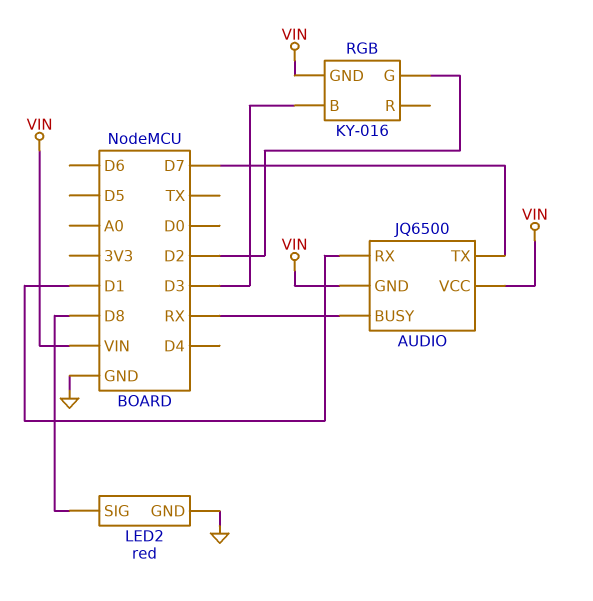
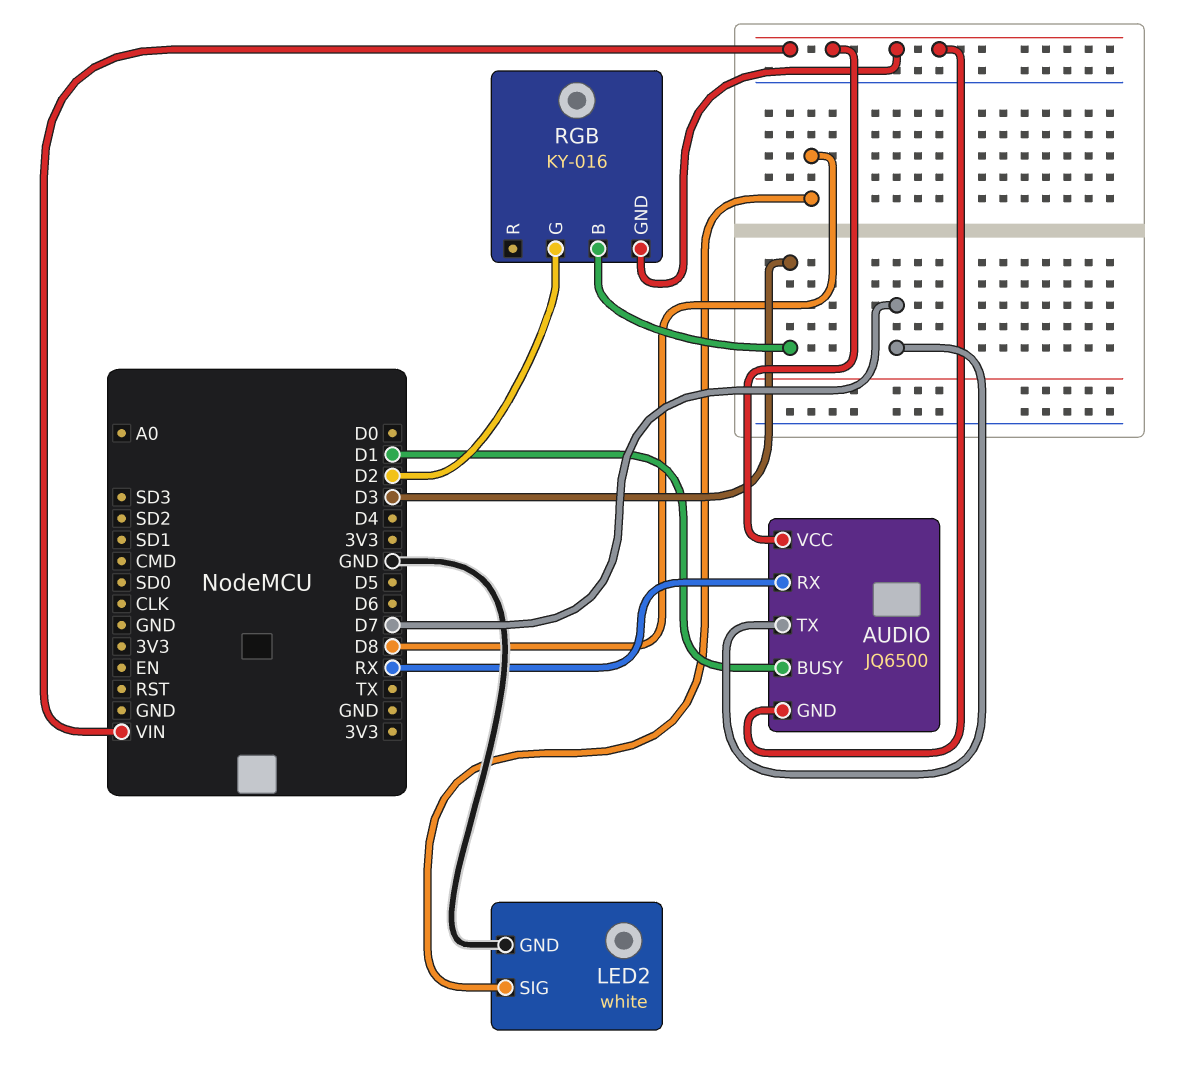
AUDIO pin BUSY: RX -> D1
AUDIO pin RX: D1 -> RX
LED2: red -> white

